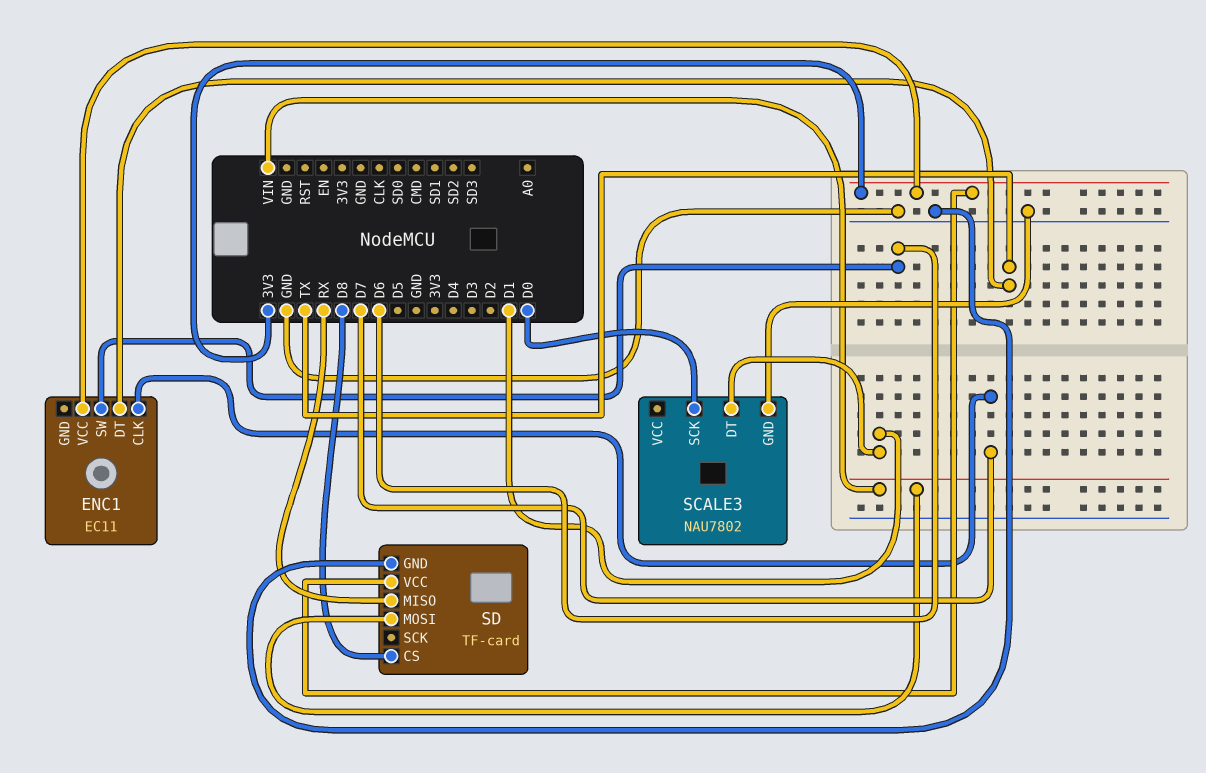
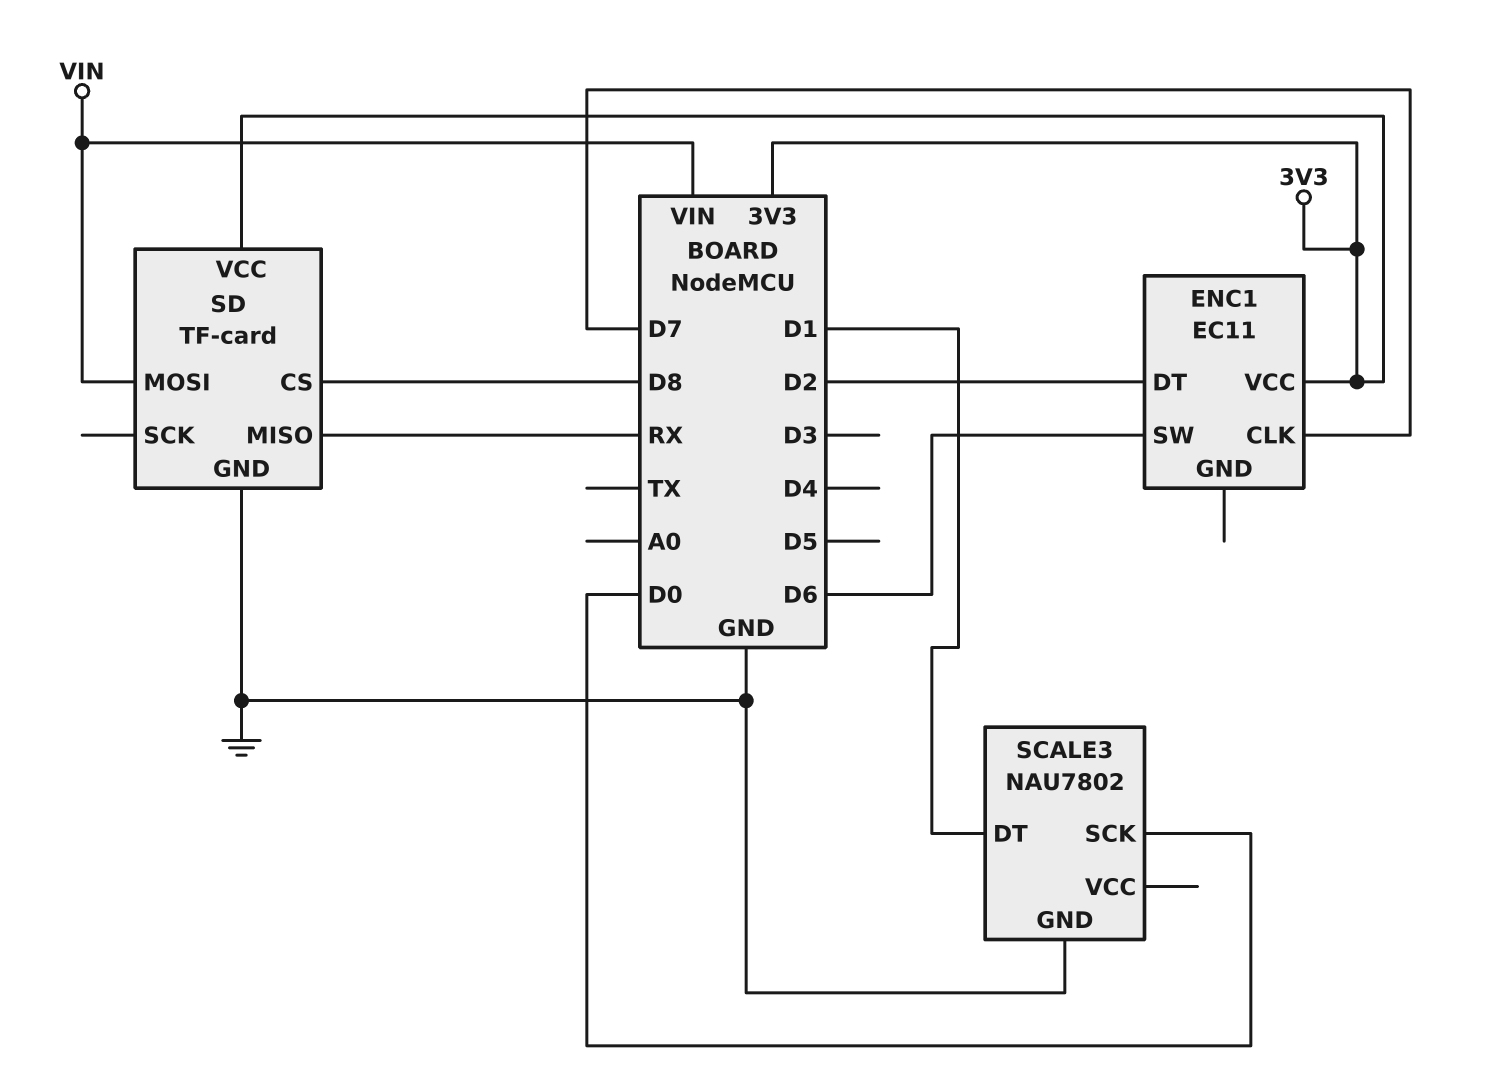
ENC1 pin DT: TX -> D2

